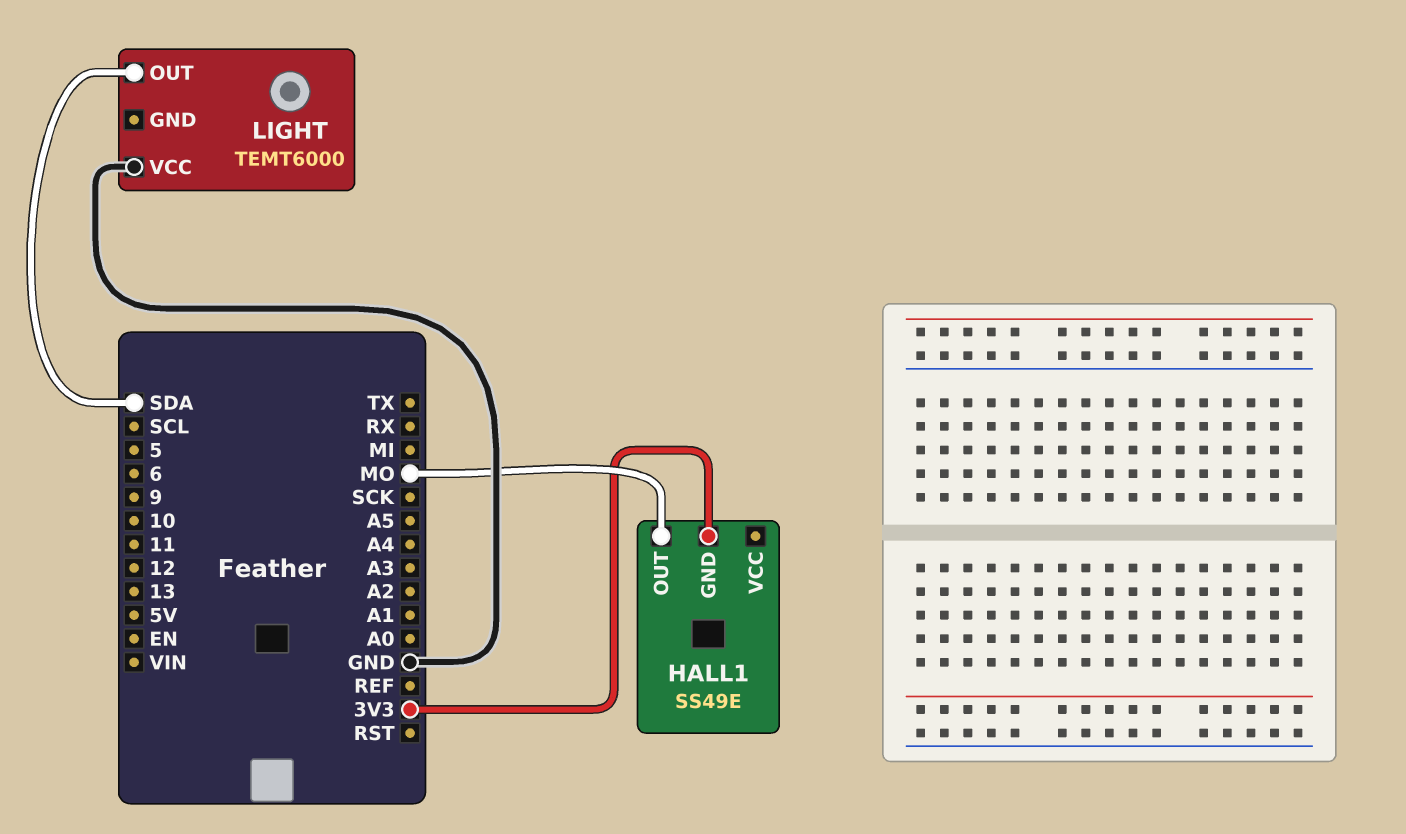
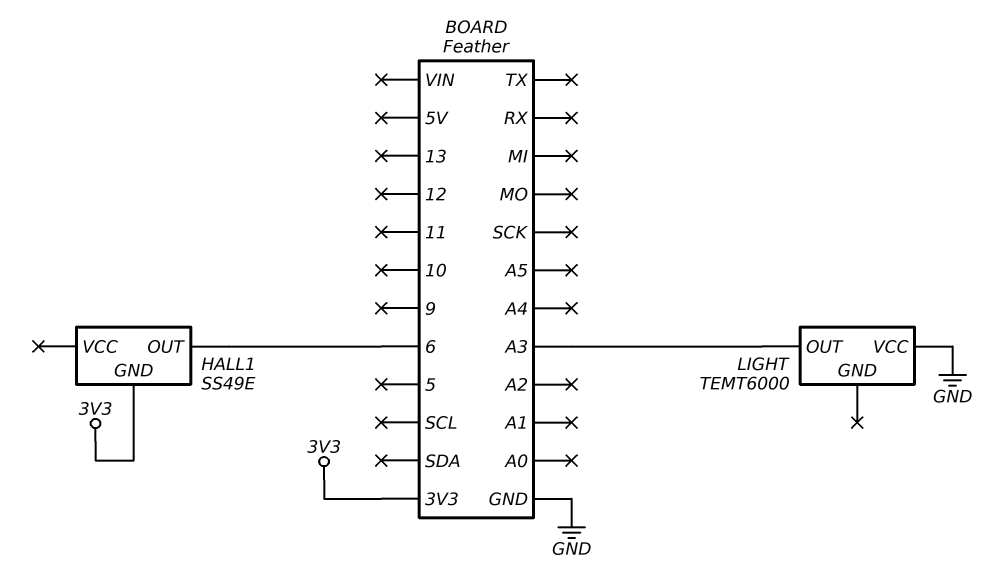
HALL1 pin OUT: MO -> 6
LIGHT pin OUT: SDA -> A3

